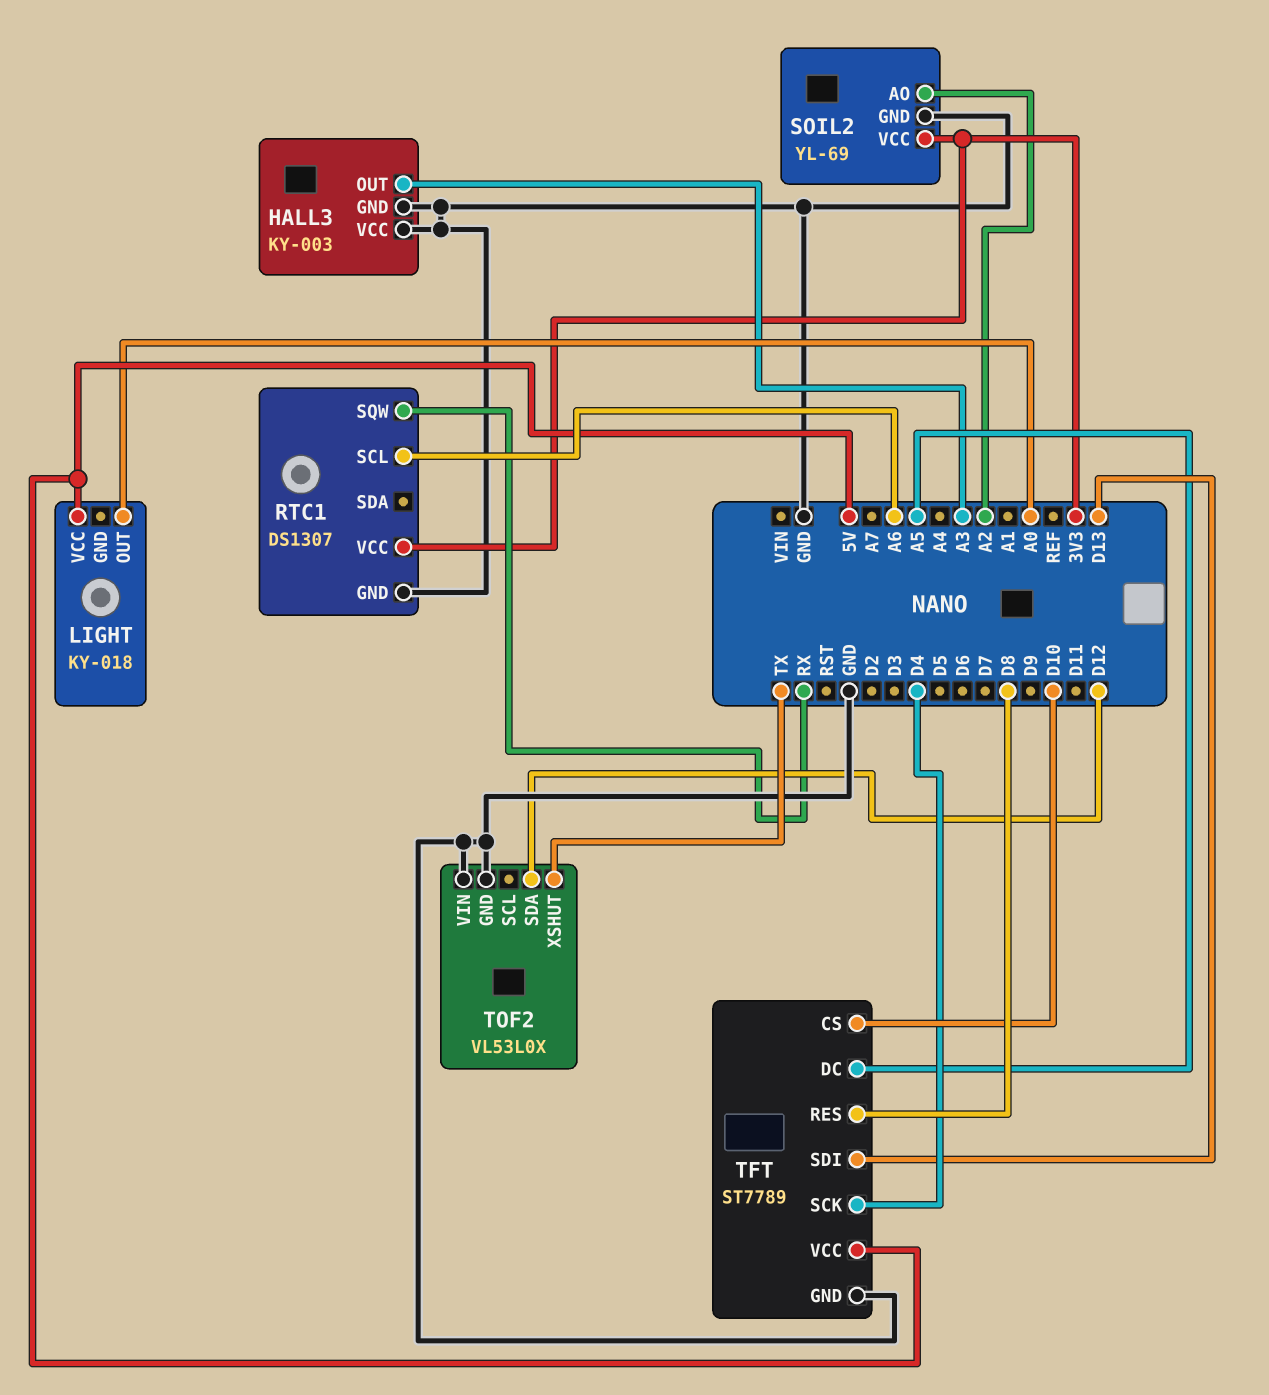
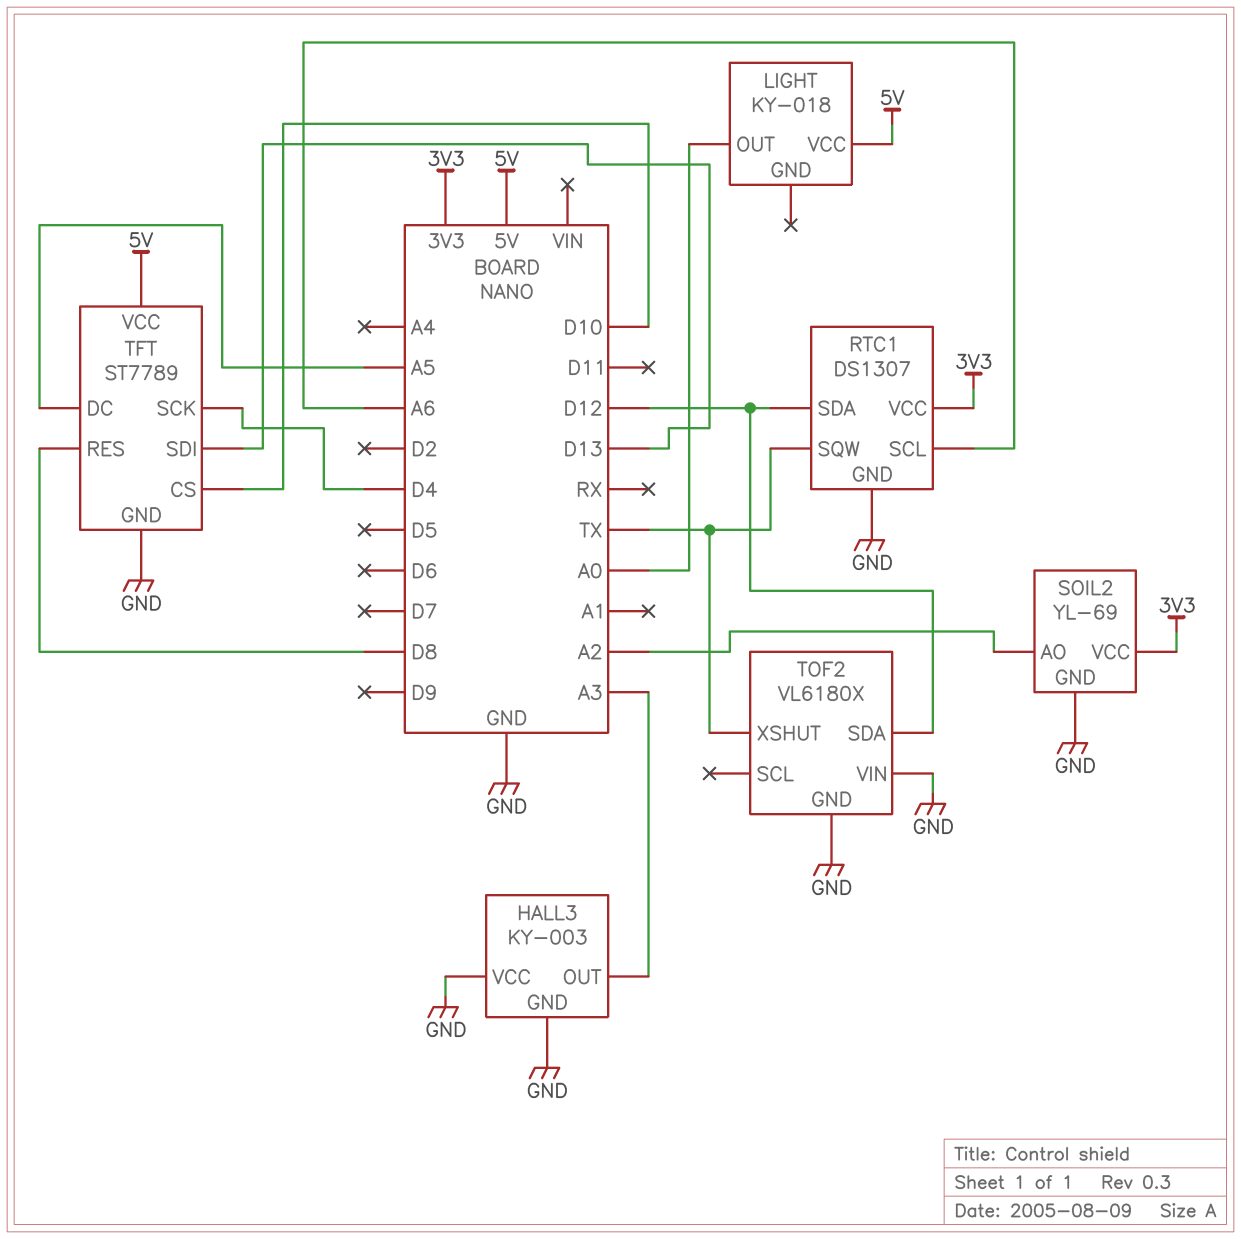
RTC1 pin SDA: none -> D12
RTC1 pin SQW: RX -> TX
TOF2: VL53L0X -> VL6180X

